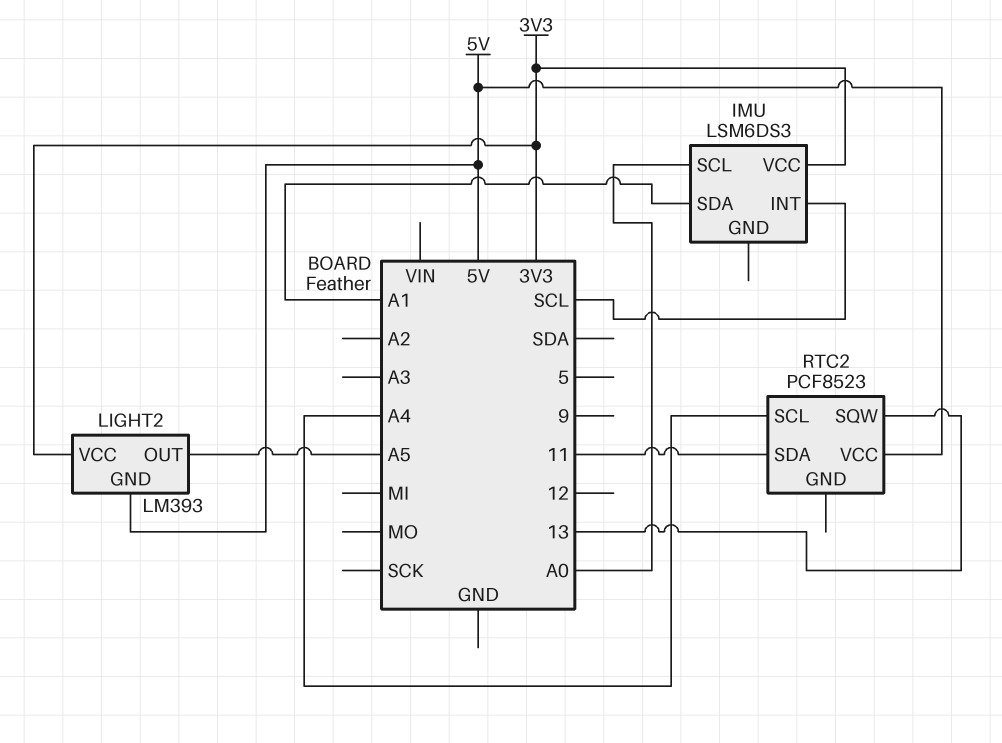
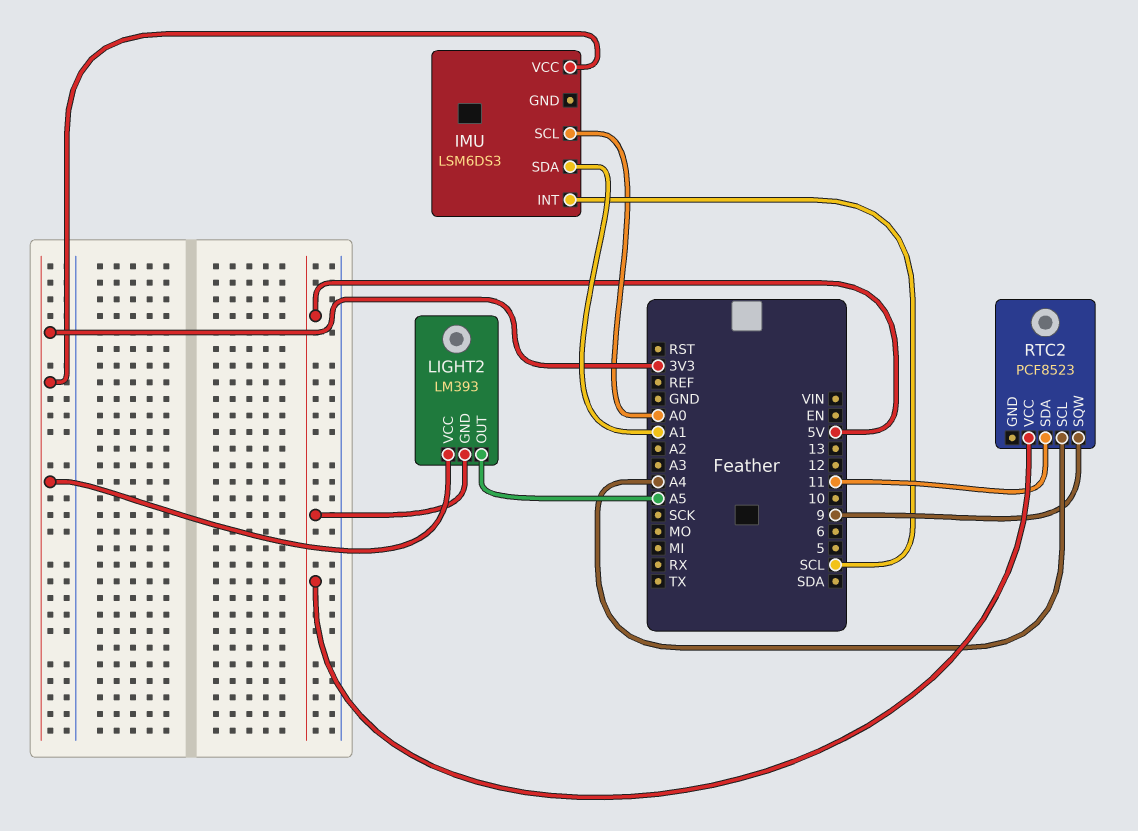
RTC2 pin SQW: 13 -> 9

